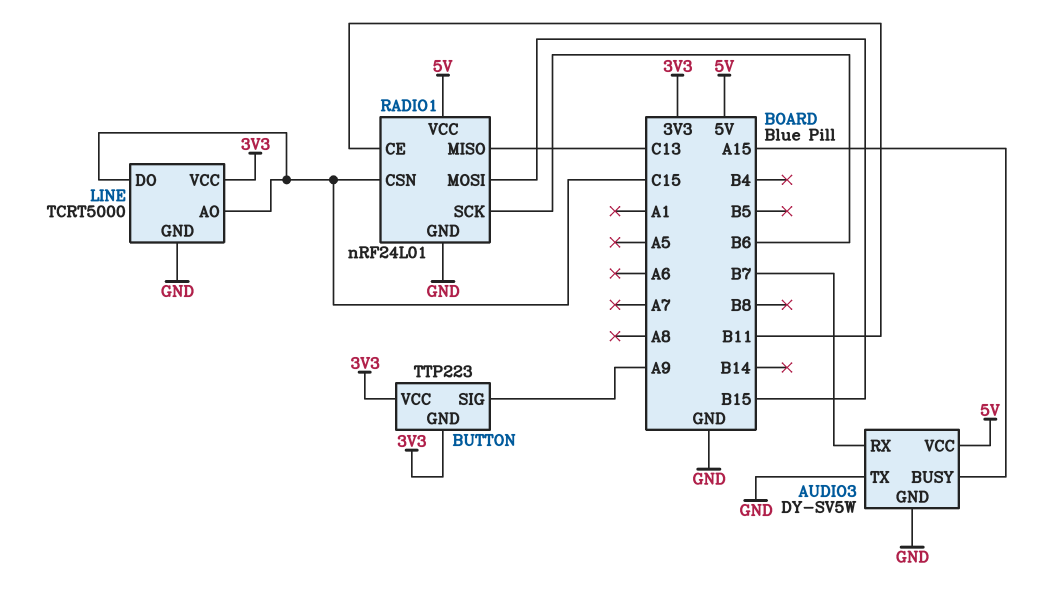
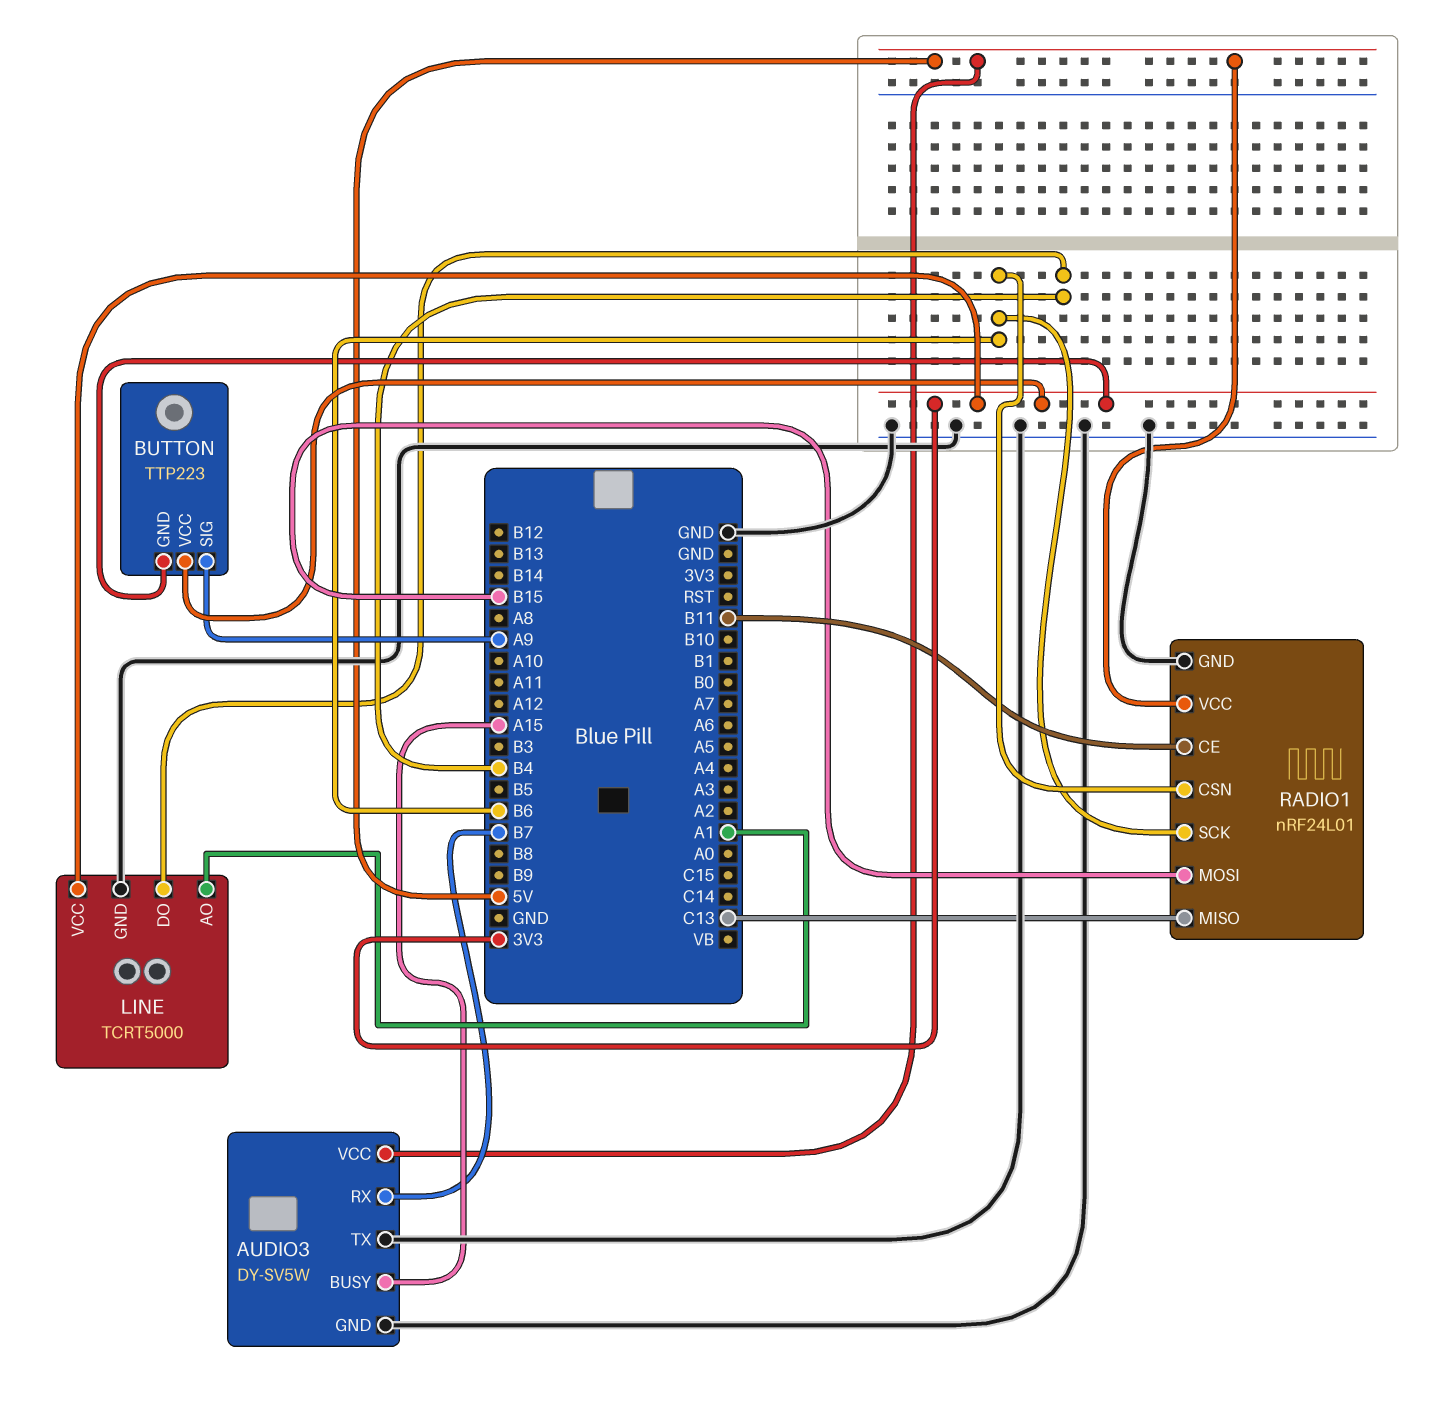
LINE pin AO: C15 -> A1
LINE pin DO: C15 -> B4
RADIO1 pin CSN: C15 -> B6

